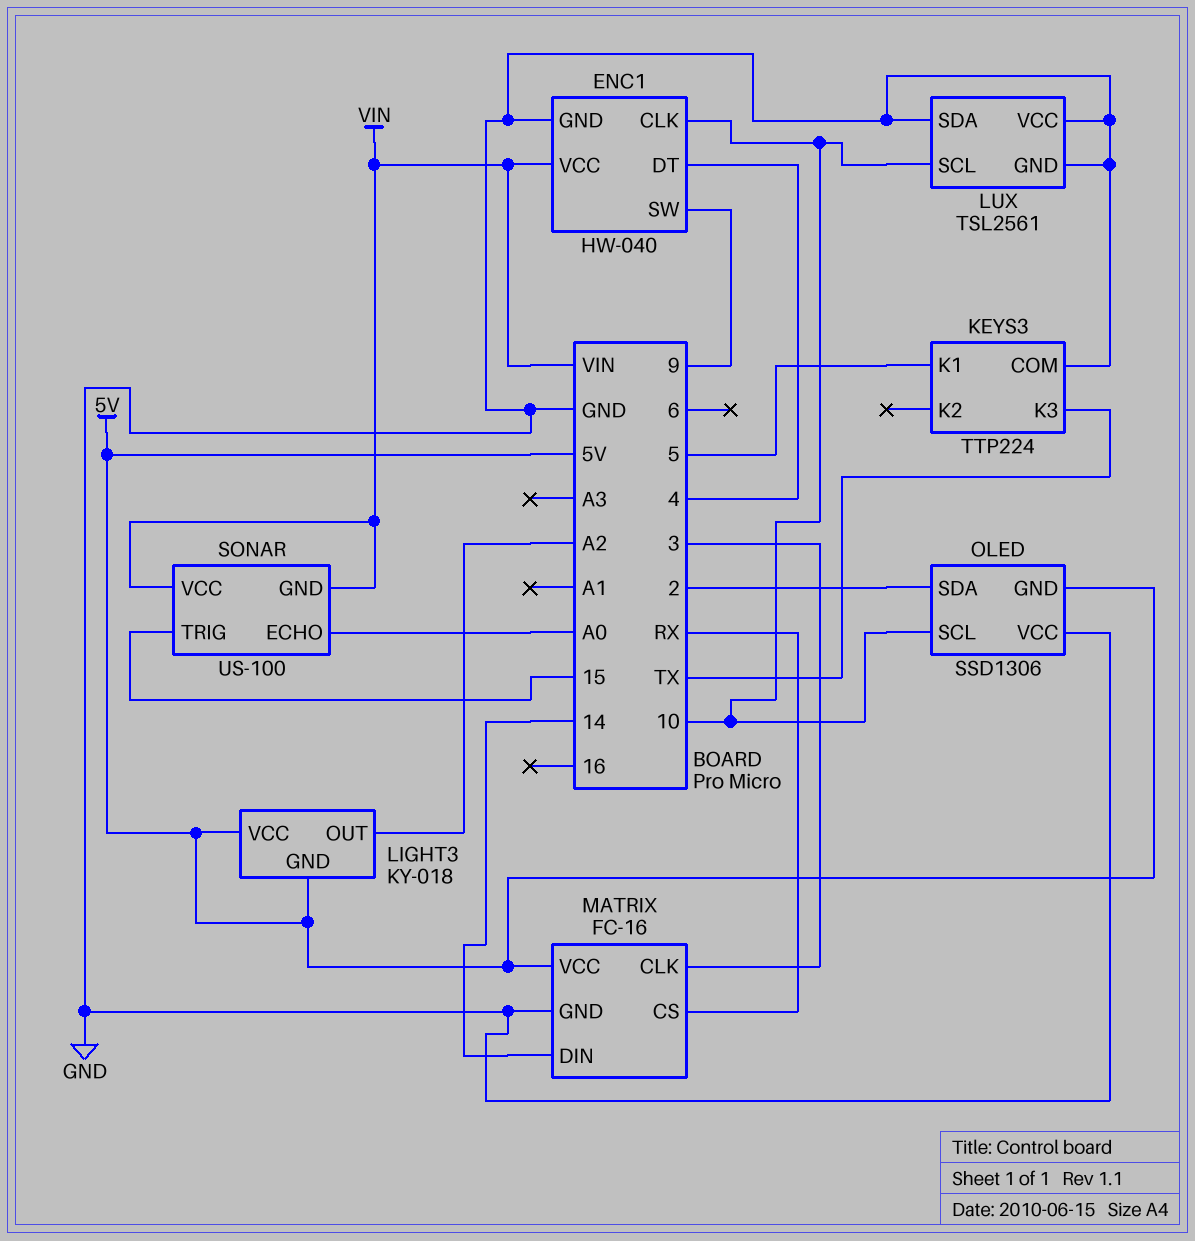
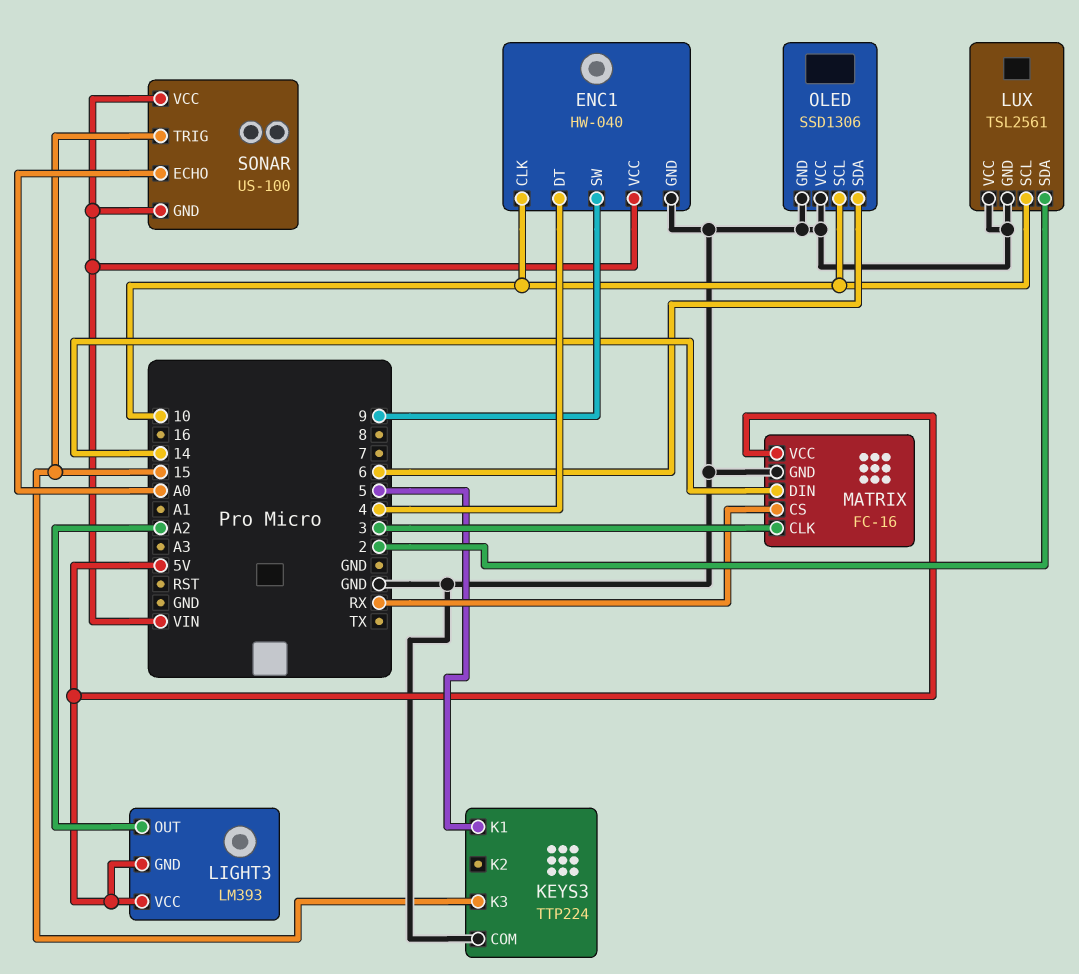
KEYS3 pin K3: TX -> 15
LIGHT3: KY-018 -> LM393
LUX pin SDA: GND -> 2
OLED pin GND: 5V -> GND
OLED pin SDA: 2 -> 6

